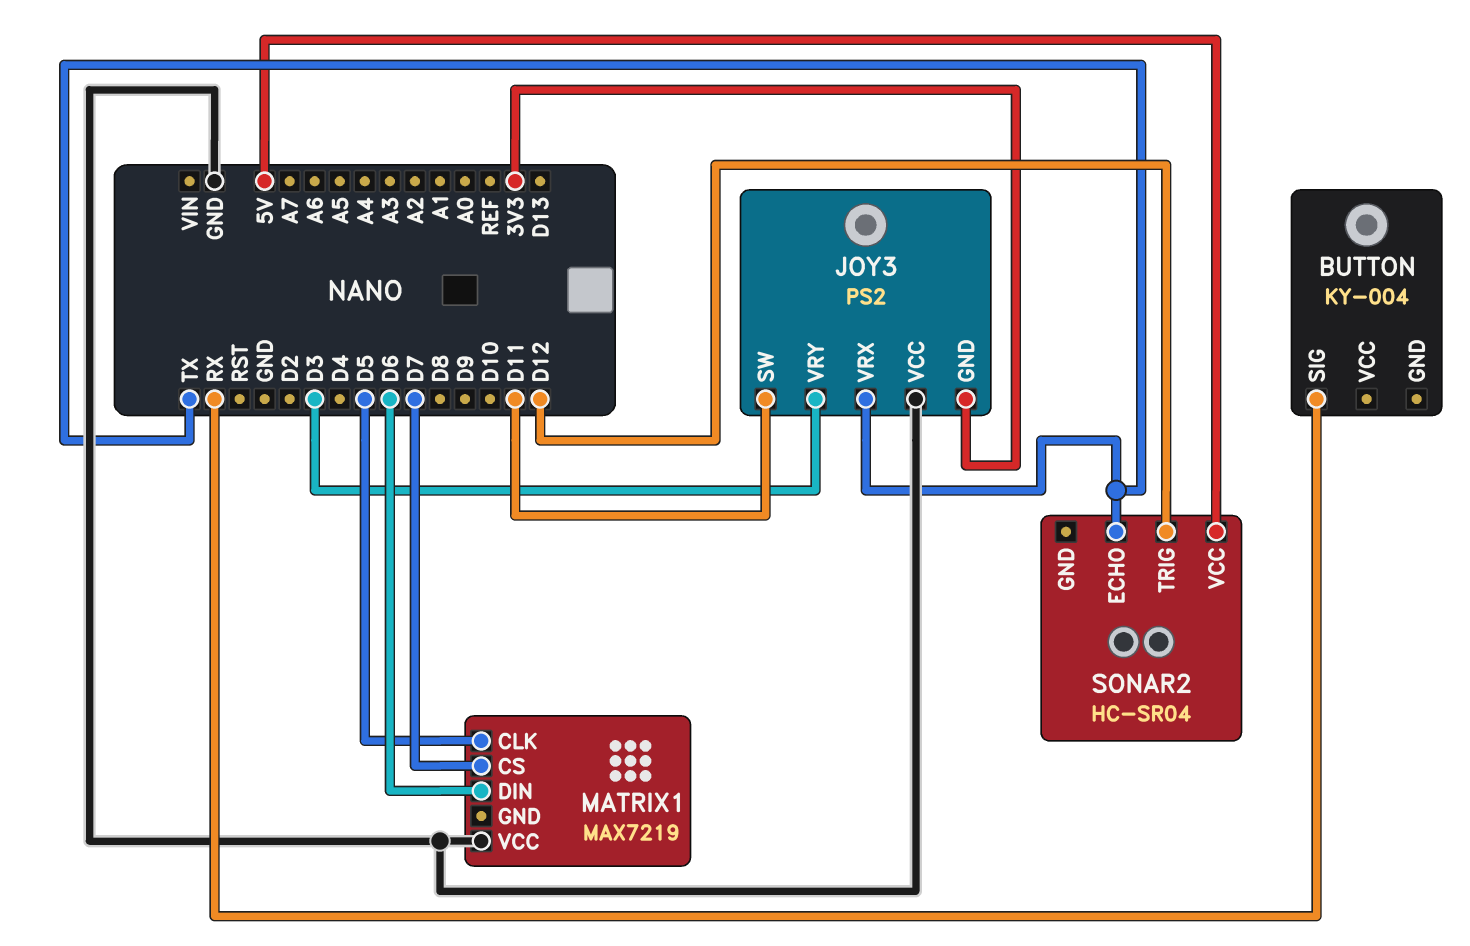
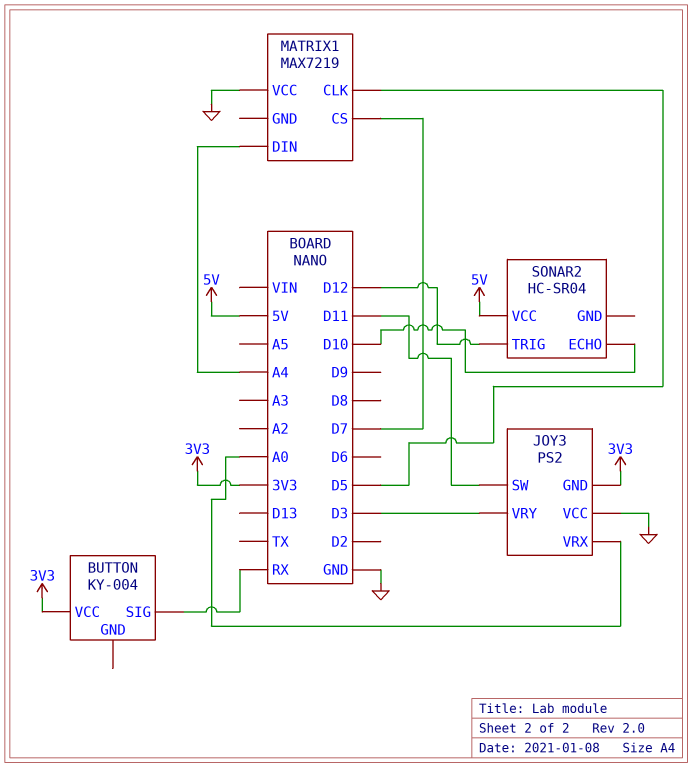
BUTTON pin VCC: none -> 3V3
JOY3 pin VRX: TX -> A0
MATRIX1 pin DIN: D6 -> A4
SONAR2 pin ECHO: TX -> D10

